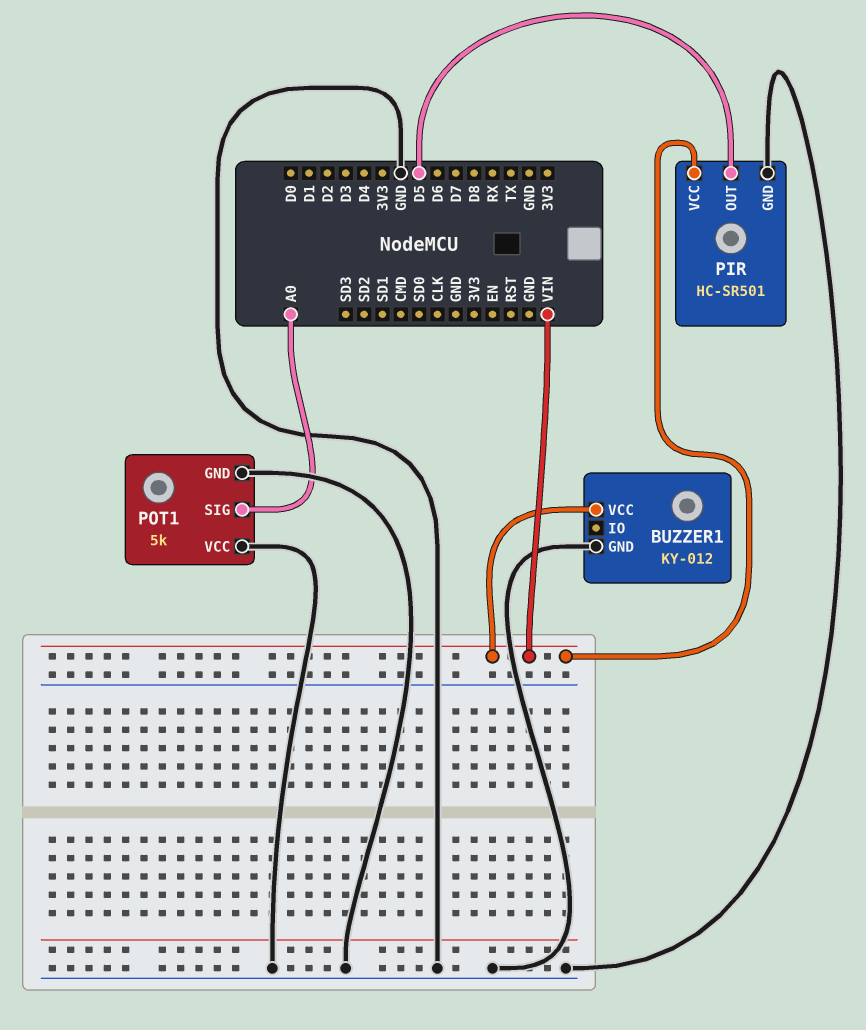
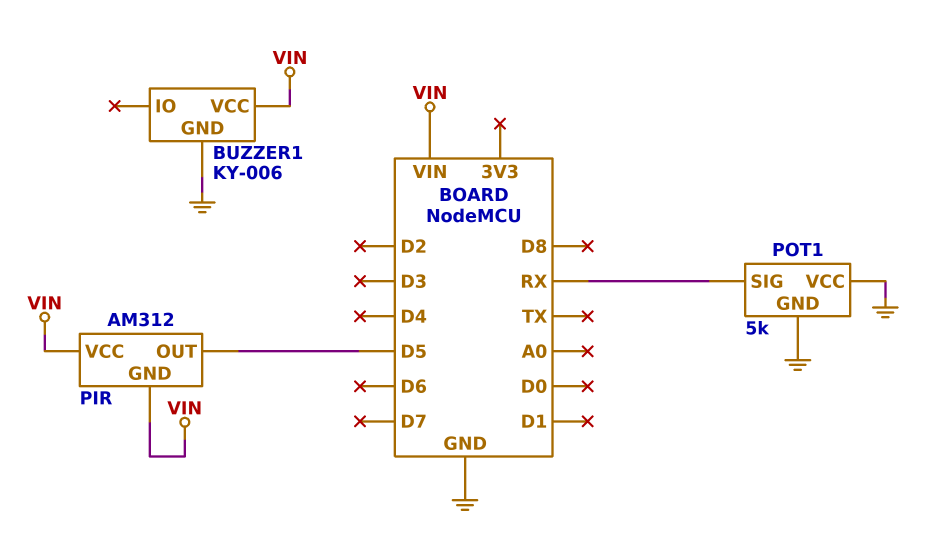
BUZZER1: KY-012 -> KY-006
PIR: HC-SR501 -> AM312
PIR pin GND: GND -> VIN
POT1 pin SIG: A0 -> RX

